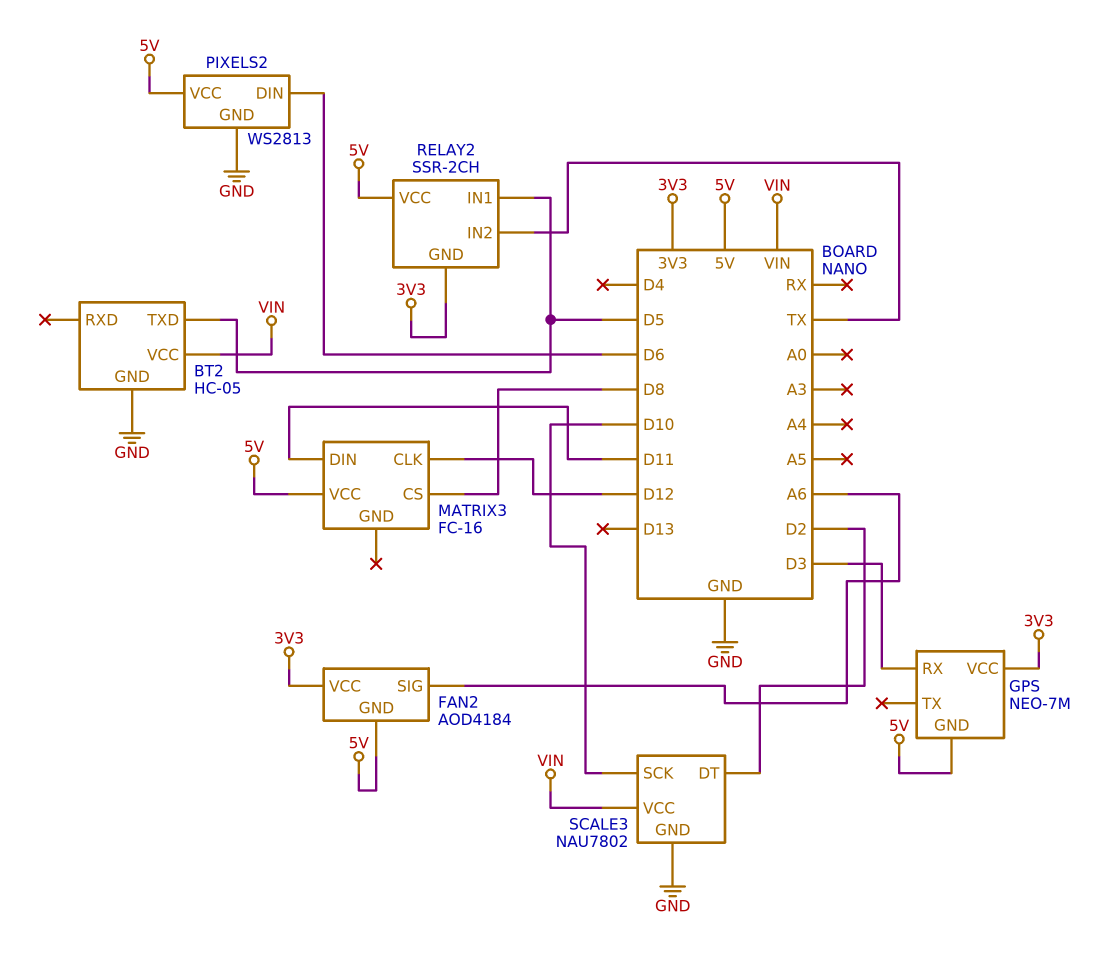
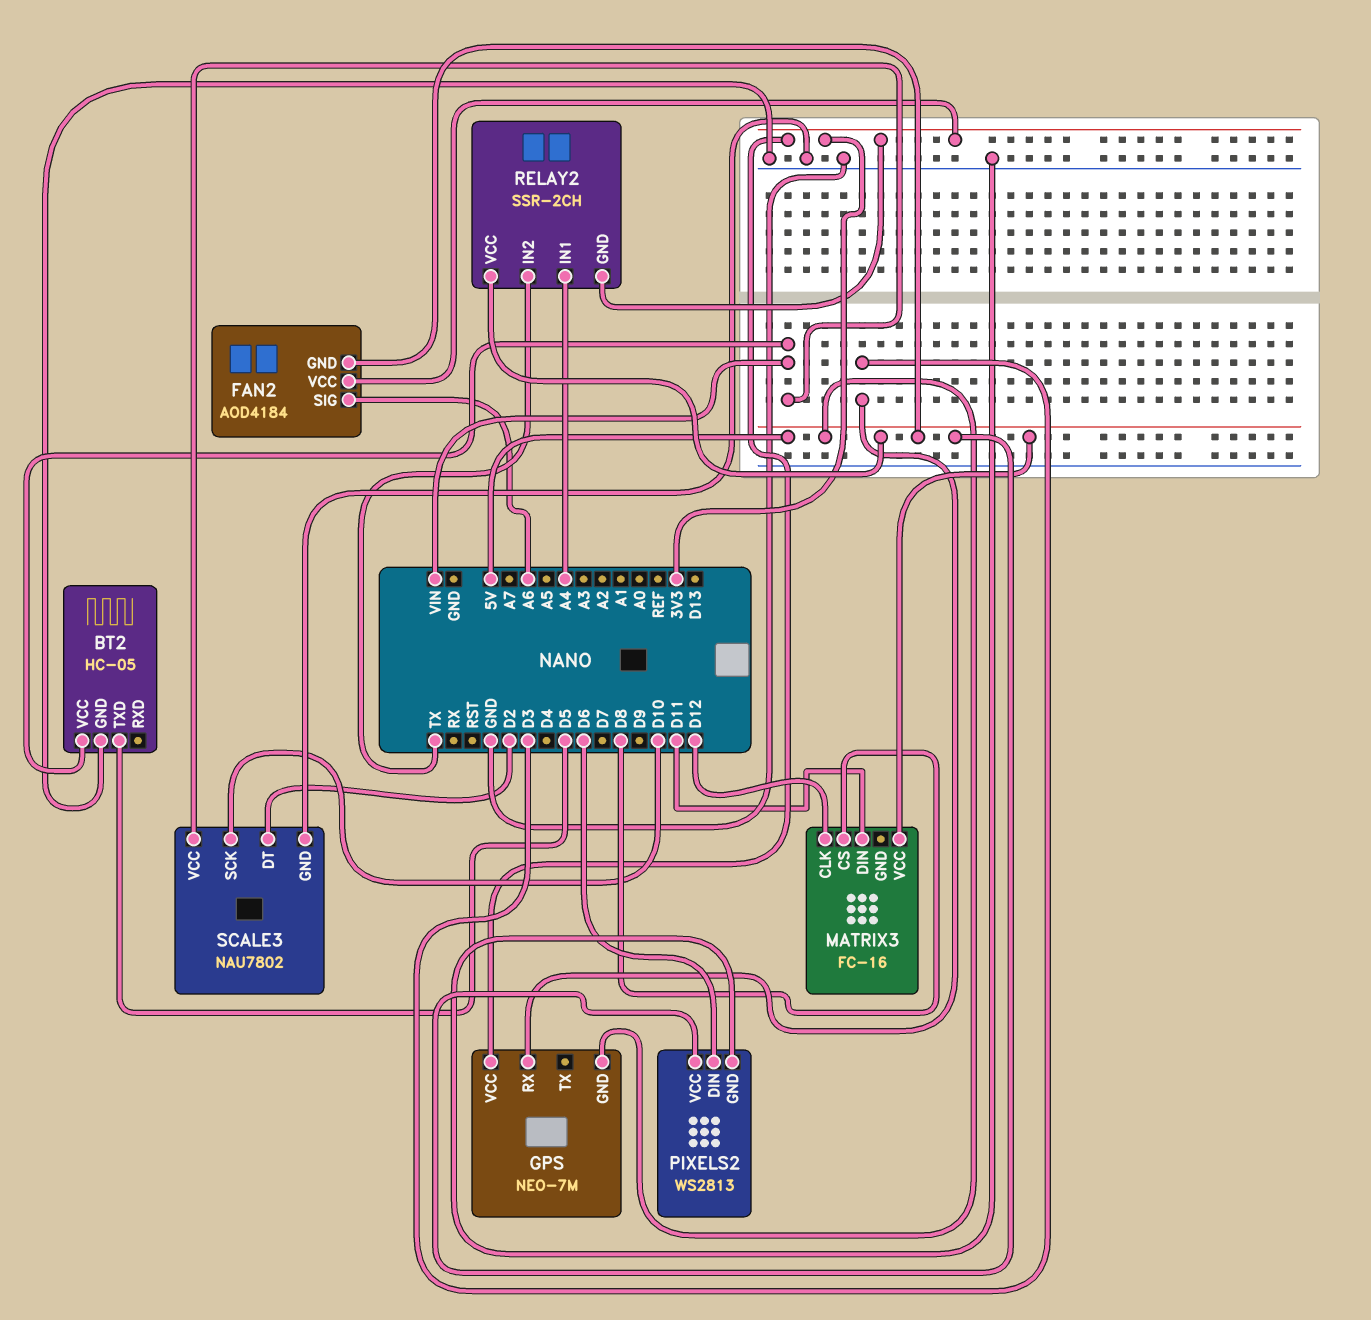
RELAY2 pin IN1: D5 -> A4

